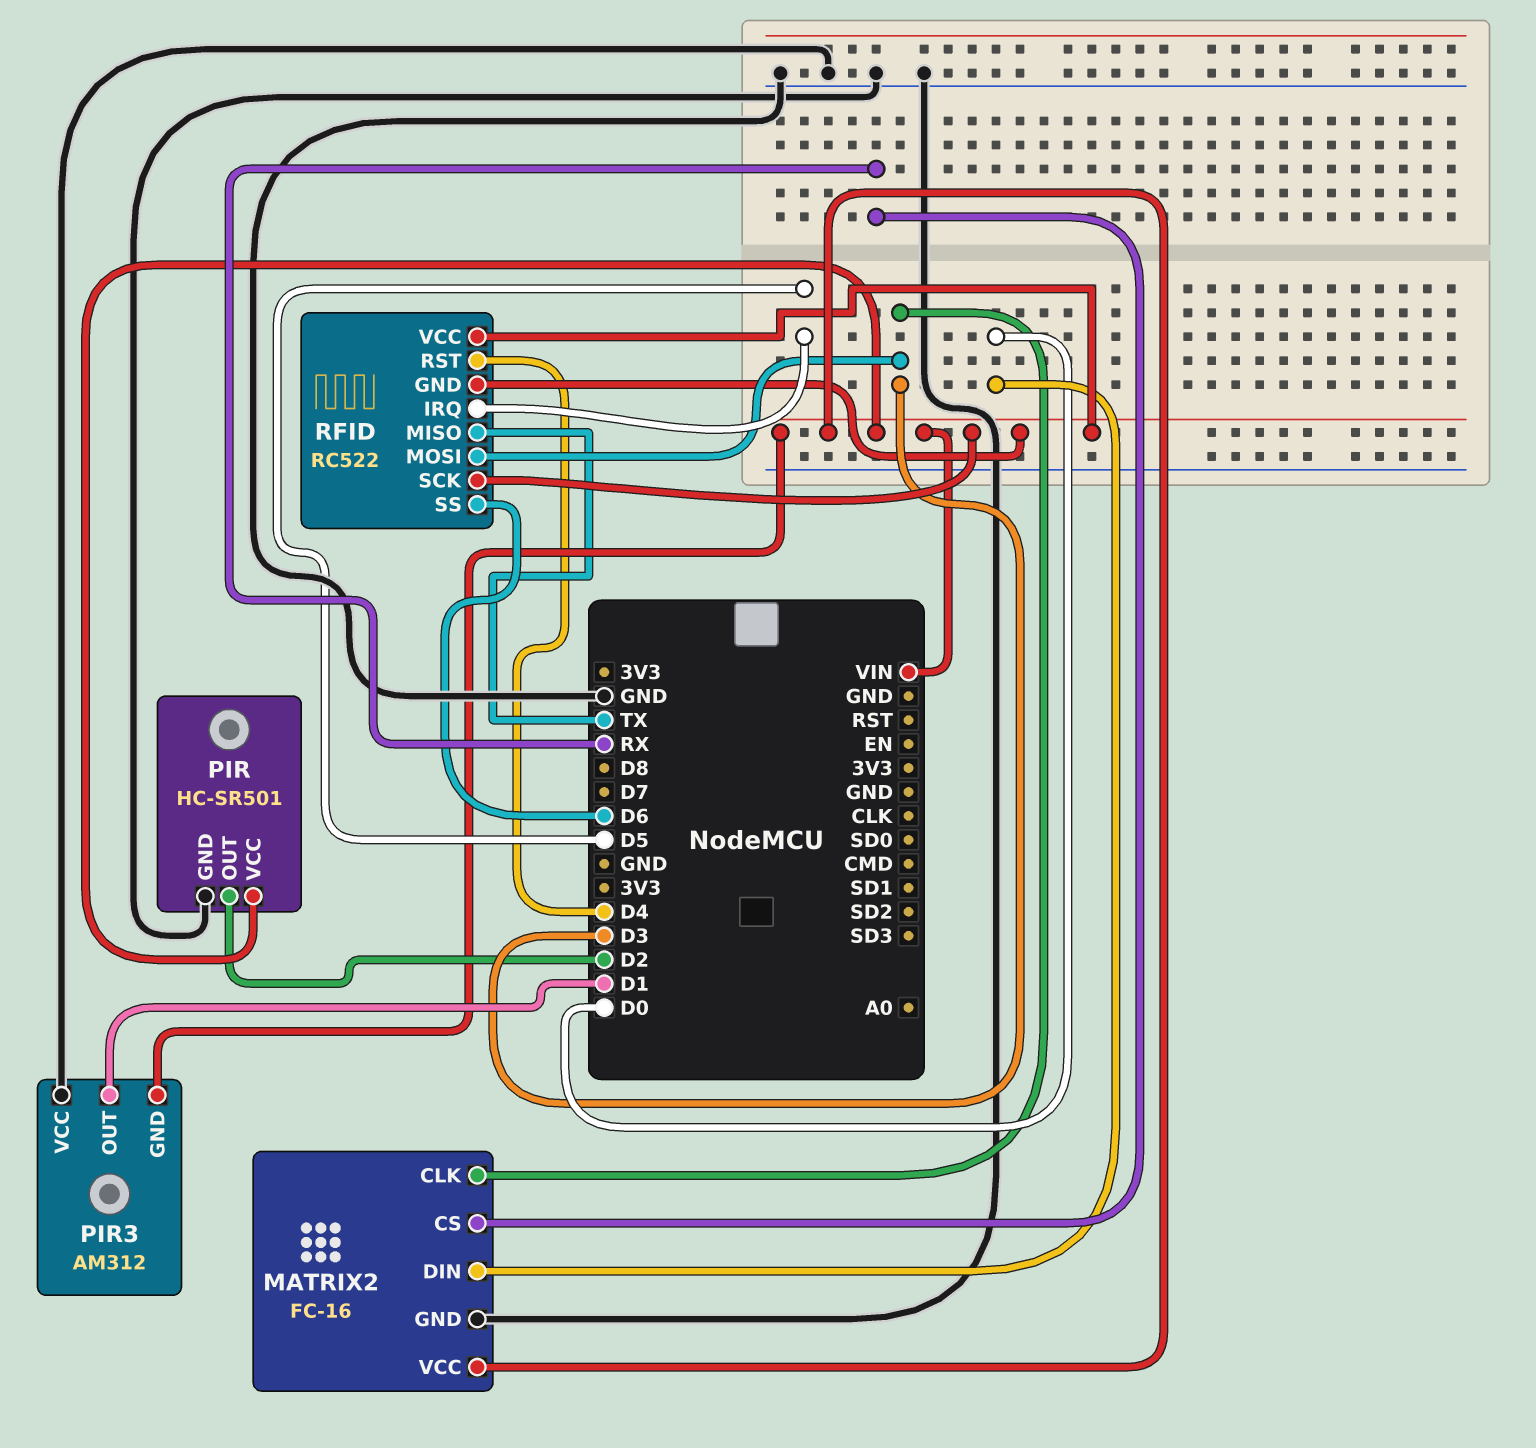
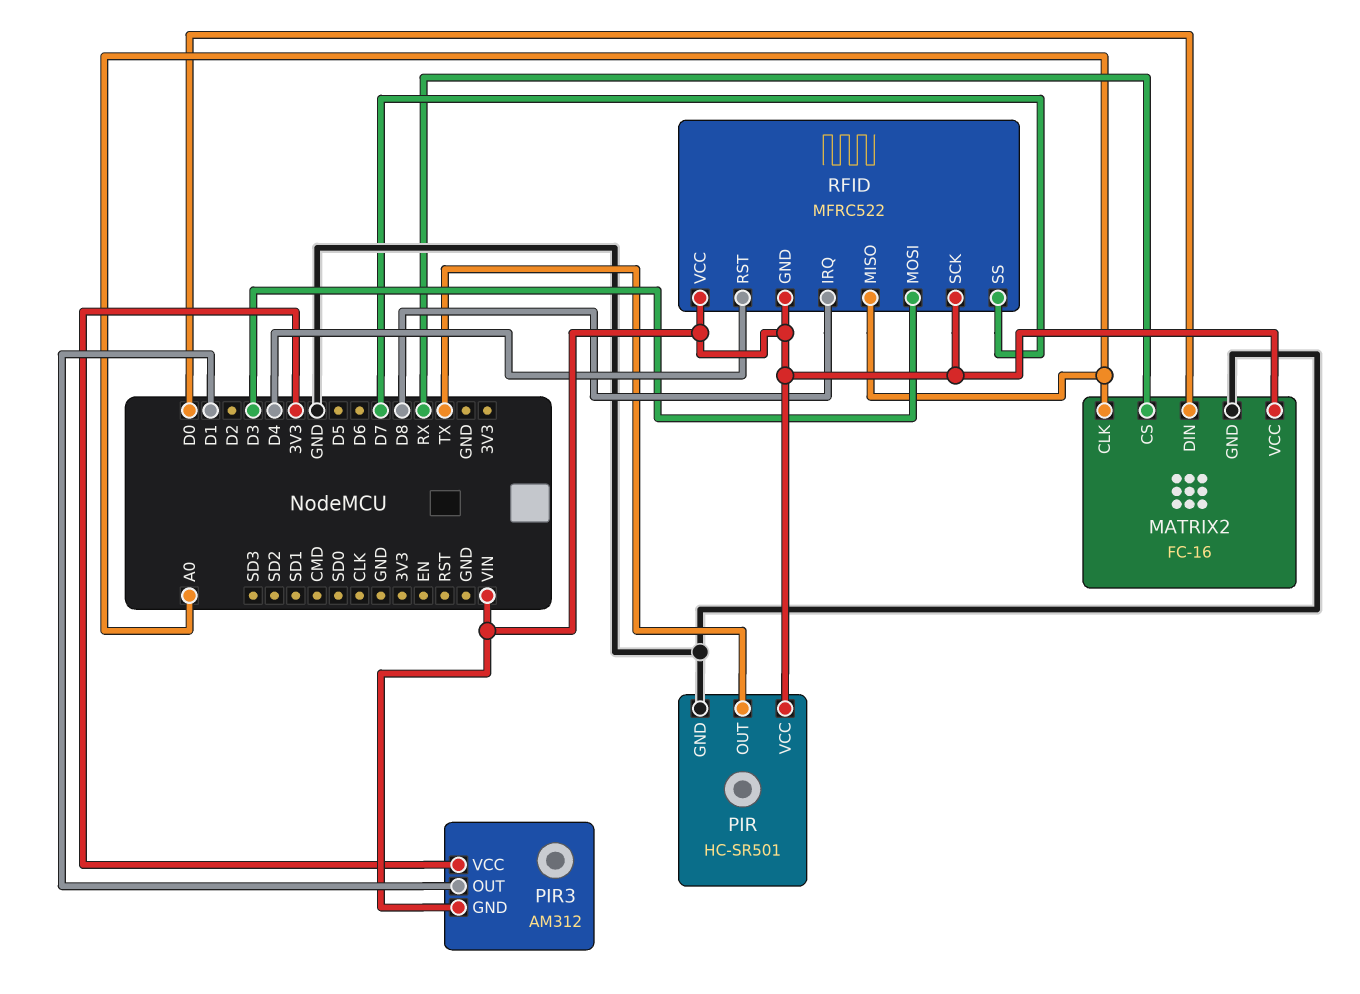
MATRIX2 pin CLK: D3 -> A0
PIR pin OUT: D2 -> TX
PIR3 pin VCC: GND -> 3V3
RFID: RC522 -> MFRC522
RFID pin IRQ: D5 -> D8
RFID pin MISO: TX -> A0
RFID pin SS: D6 -> D7

